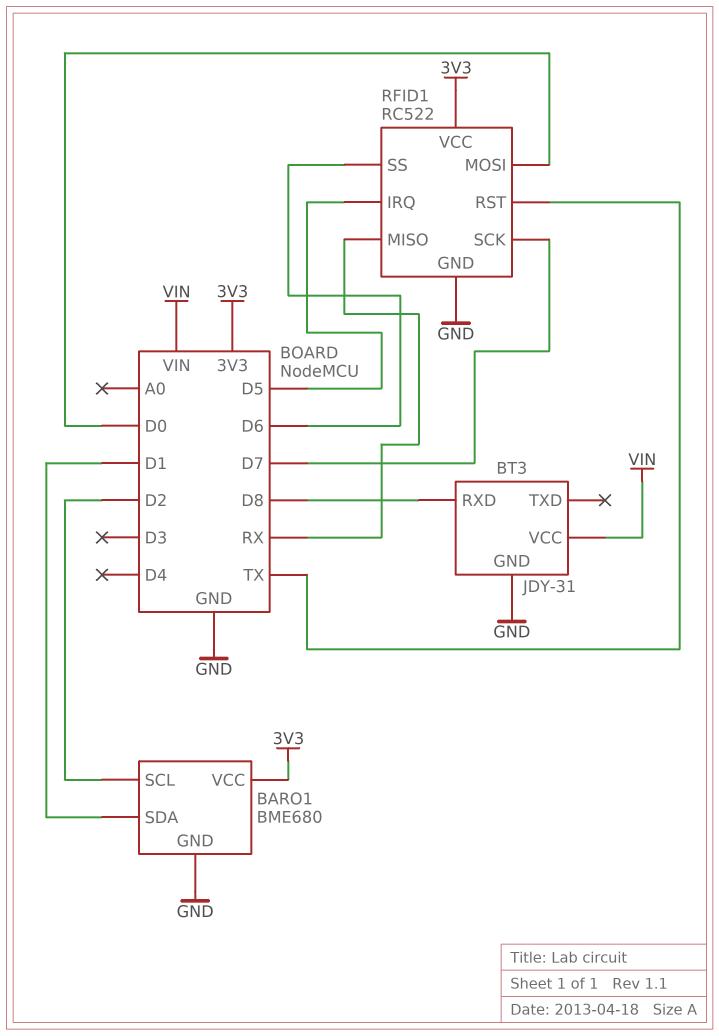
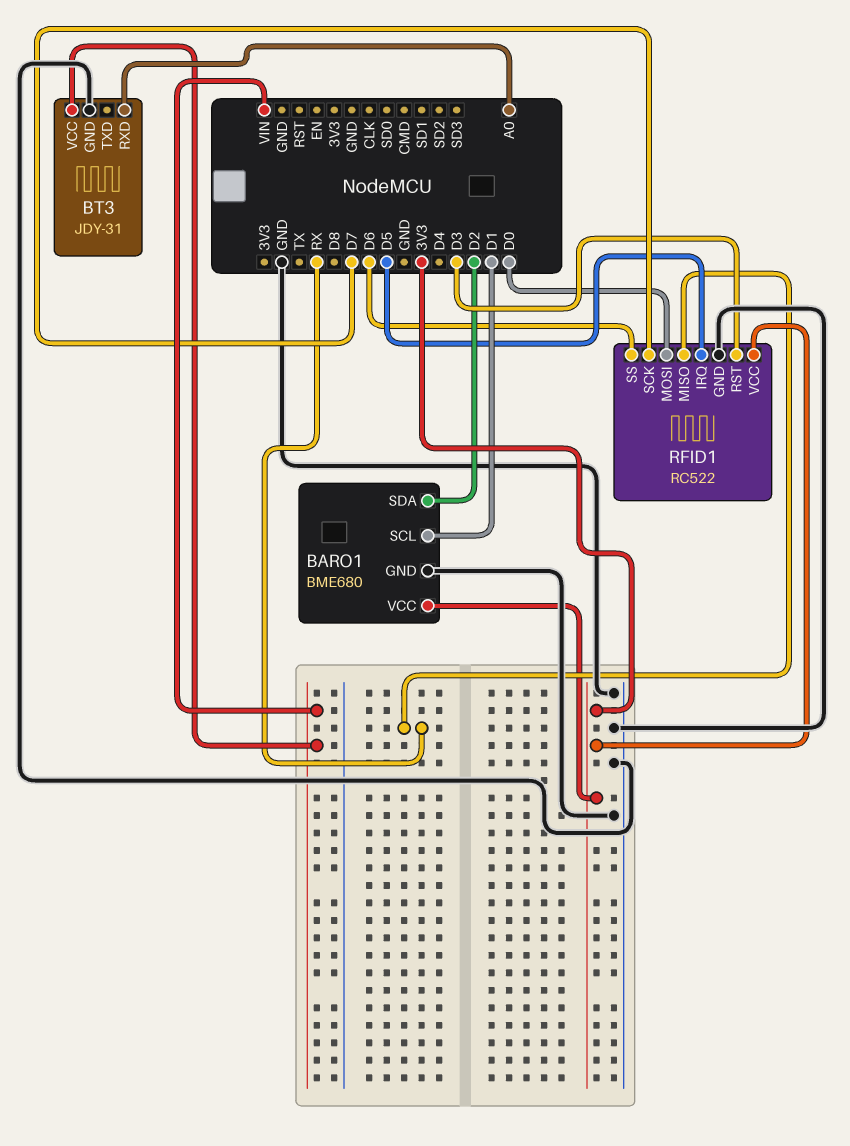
BARO1 pin SCL: D2 -> D1
BARO1 pin SDA: D1 -> D2
BT3 pin RXD: D8 -> A0
RFID1 pin RST: TX -> D3

